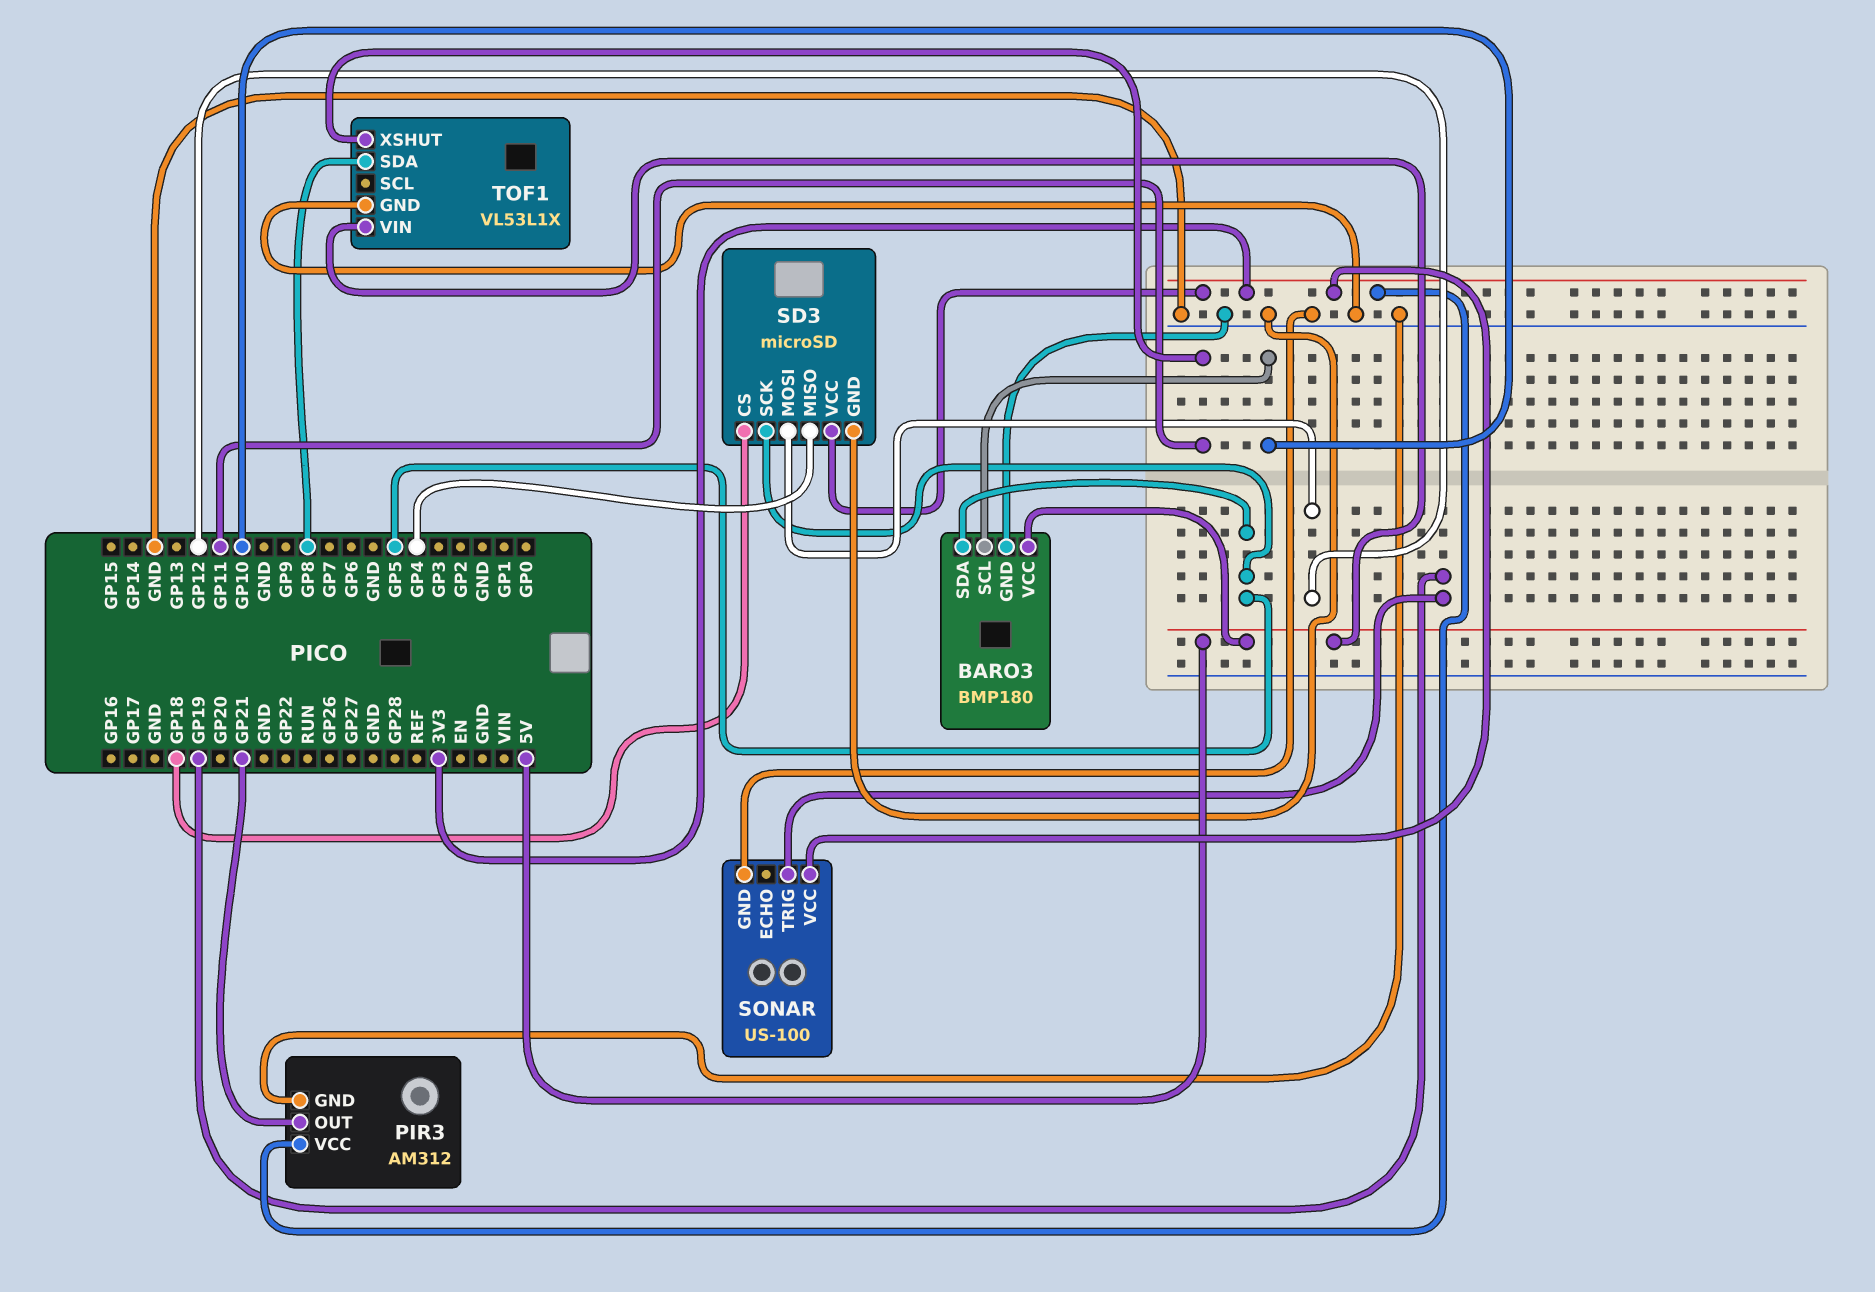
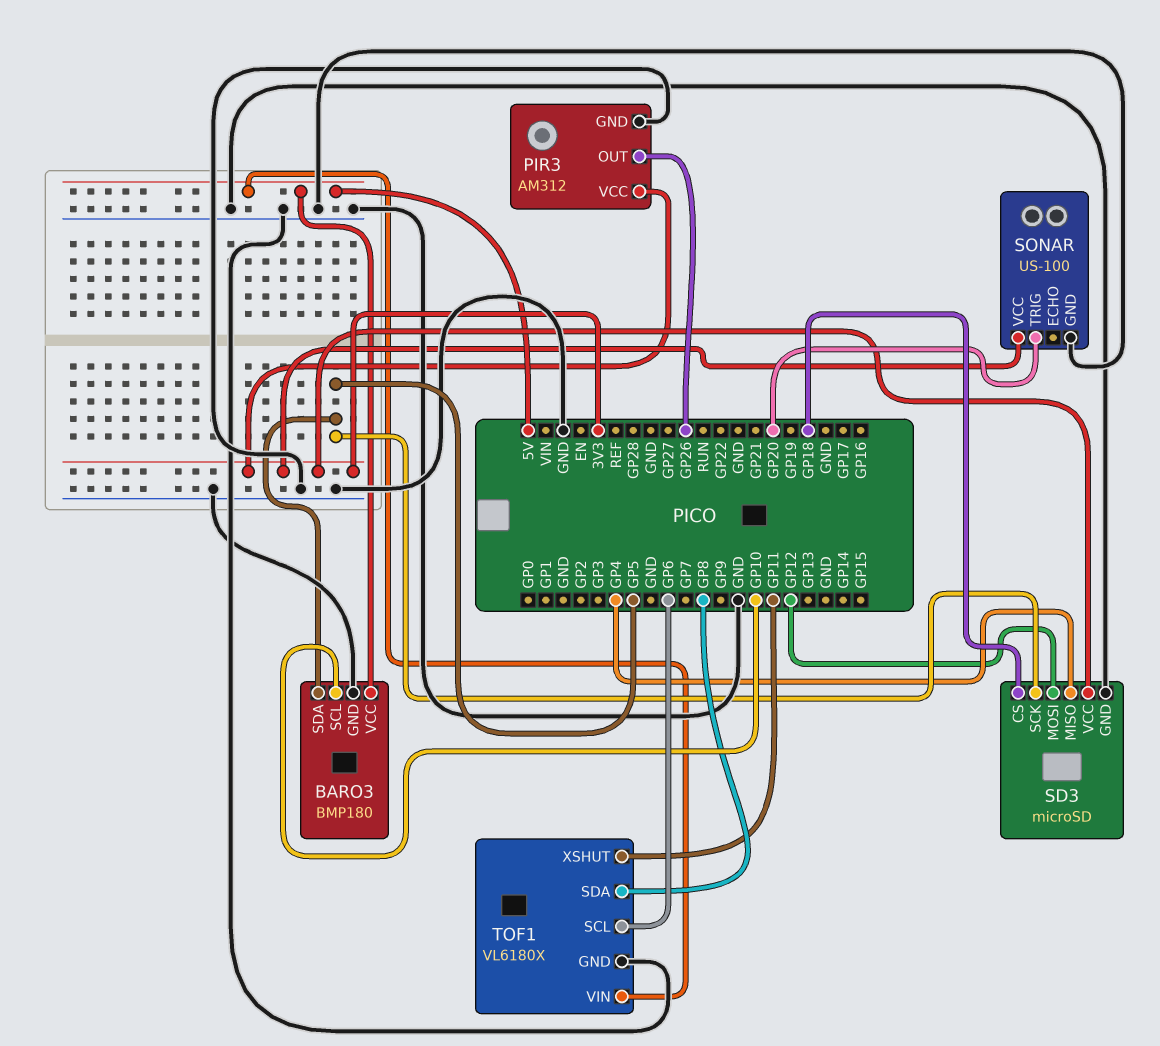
PIR3 pin OUT: GP21 -> GP26
SONAR pin TRIG: GP19 -> GP20
TOF1: VL53L1X -> VL6180X
TOF1 pin SCL: none -> GP6

